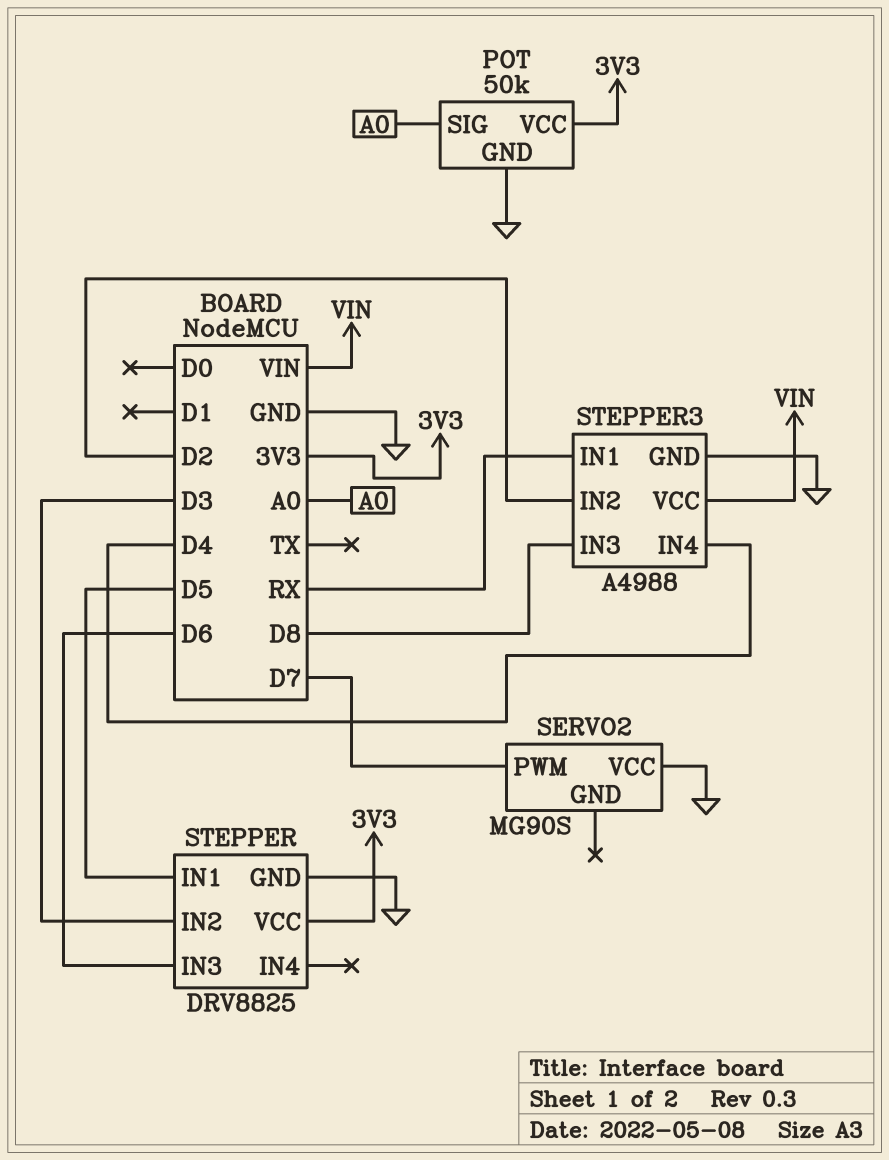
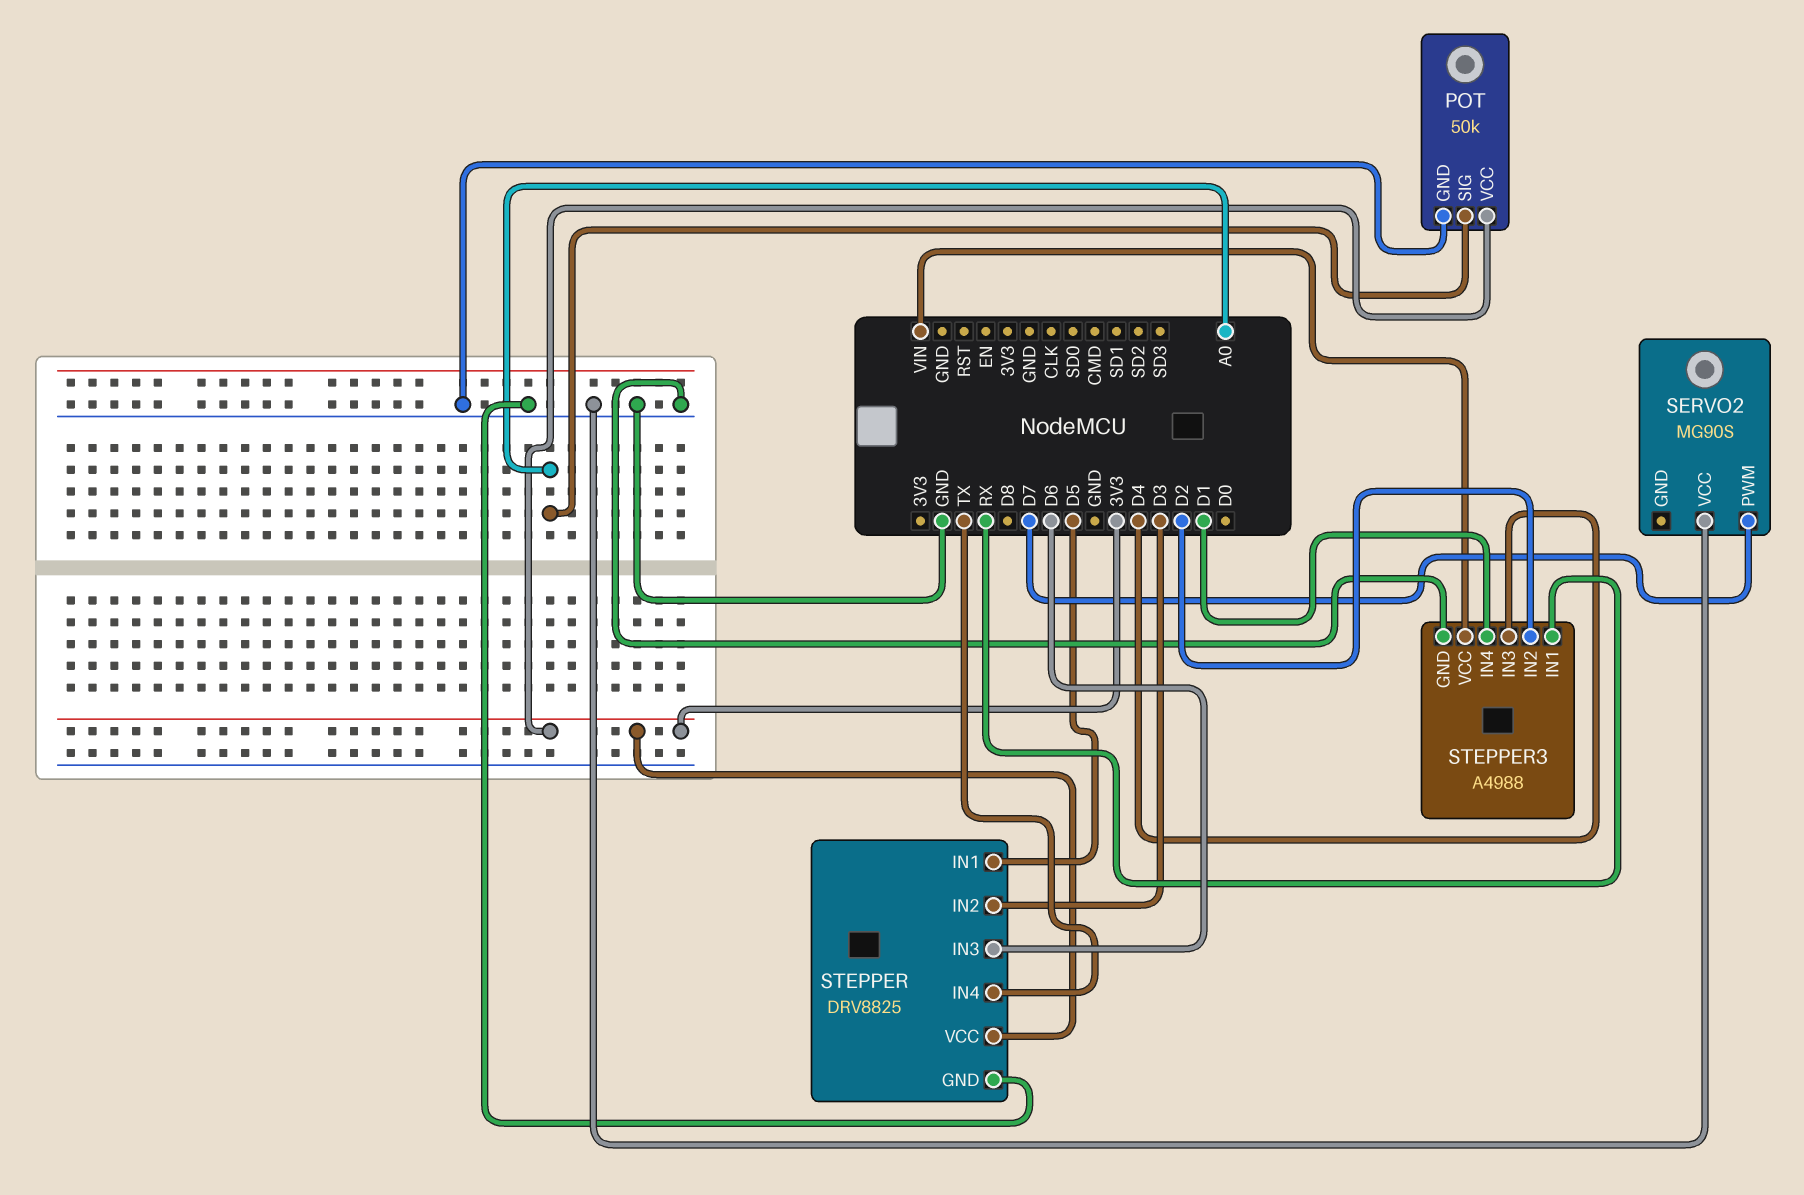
STEPPER pin IN4: none -> TX
STEPPER3 pin IN3: D8 -> D4
STEPPER3 pin IN4: D4 -> D1

